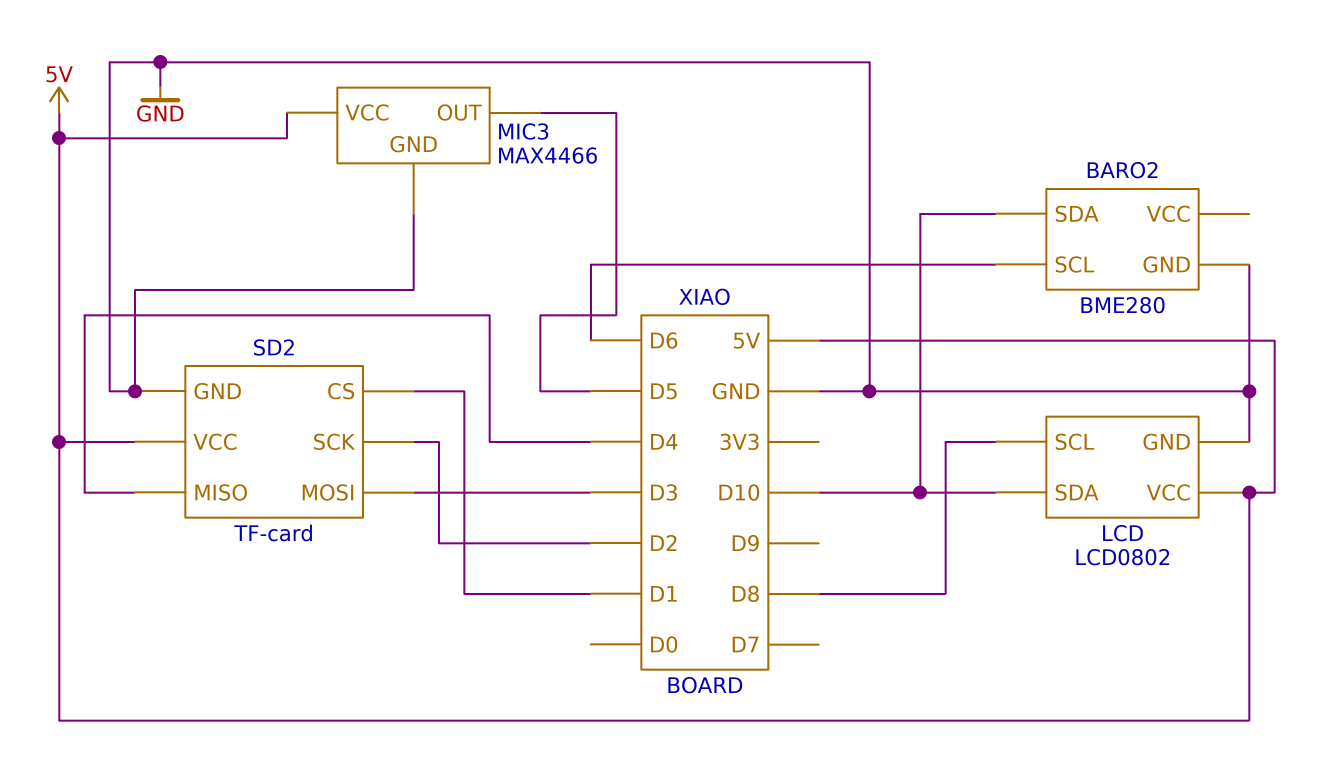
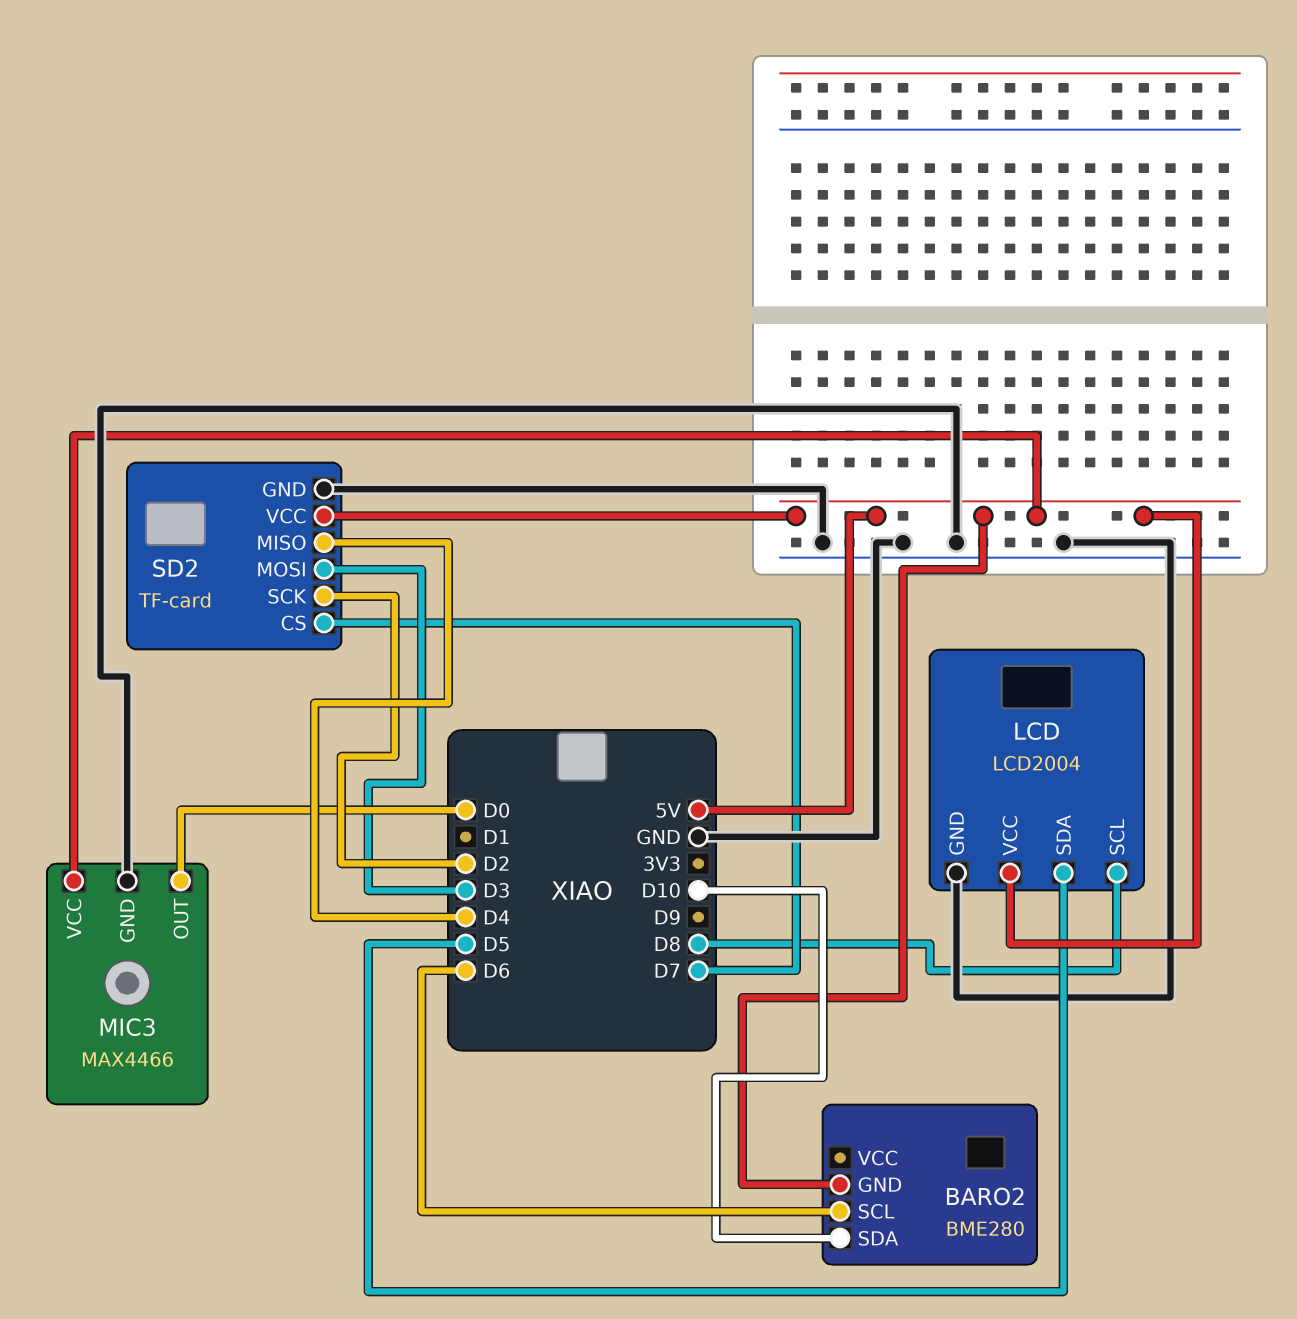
BARO2 pin GND: GND -> 5V
LCD: LCD0802 -> LCD2004
LCD pin SDA: D10 -> D5
MIC3 pin OUT: D5 -> D0
SD2 pin CS: D1 -> D7

